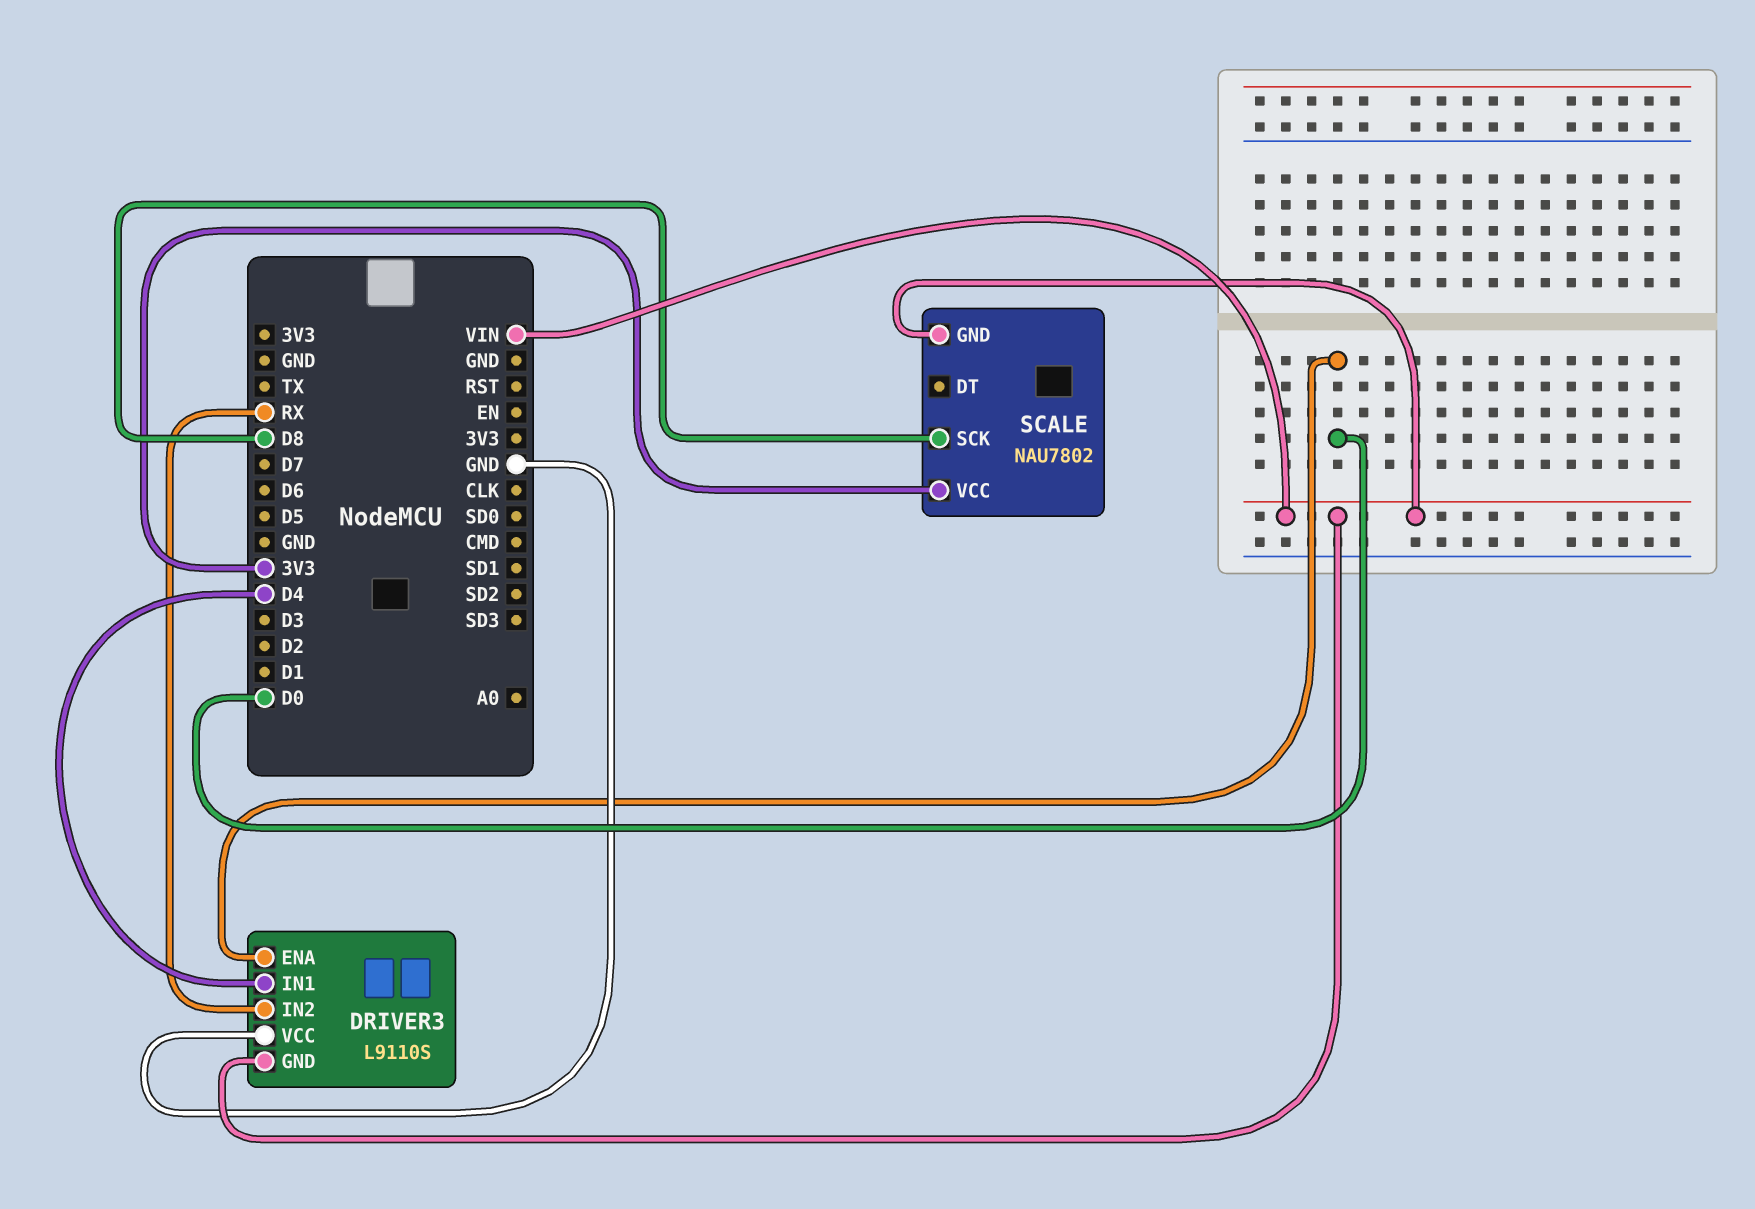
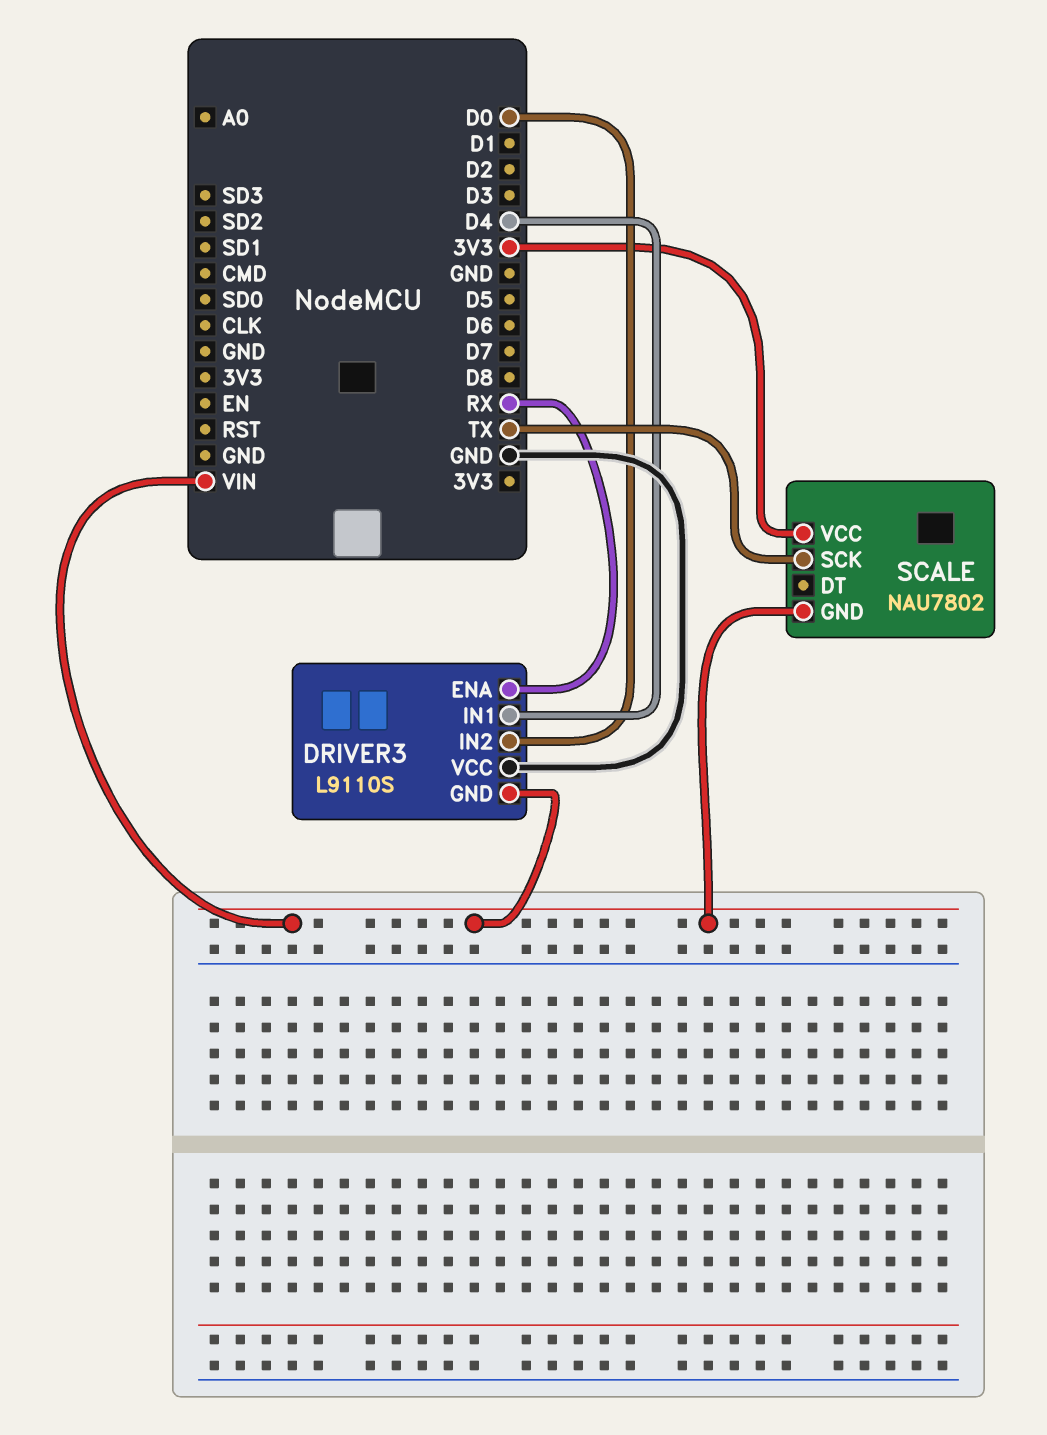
DRIVER3 pin ENA: D0 -> RX
DRIVER3 pin IN2: RX -> D0
SCALE pin SCK: D8 -> TX

